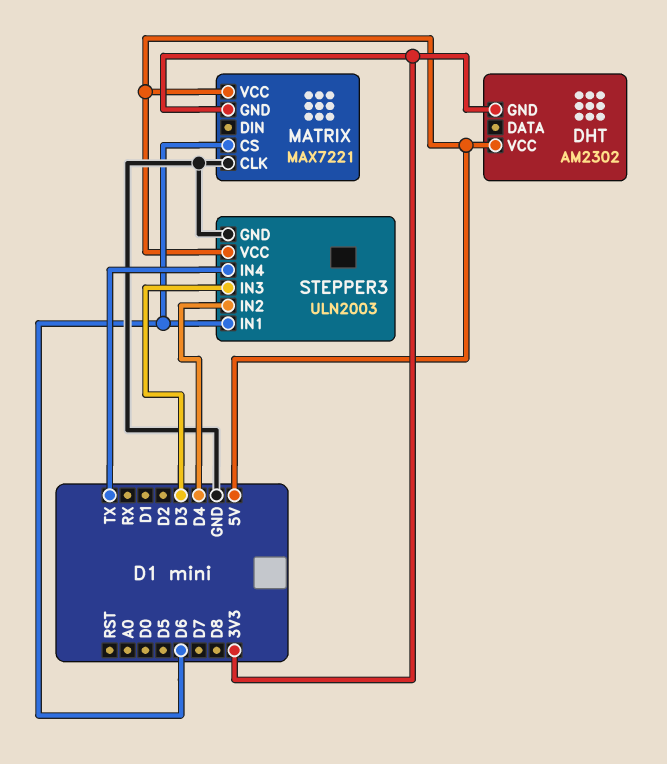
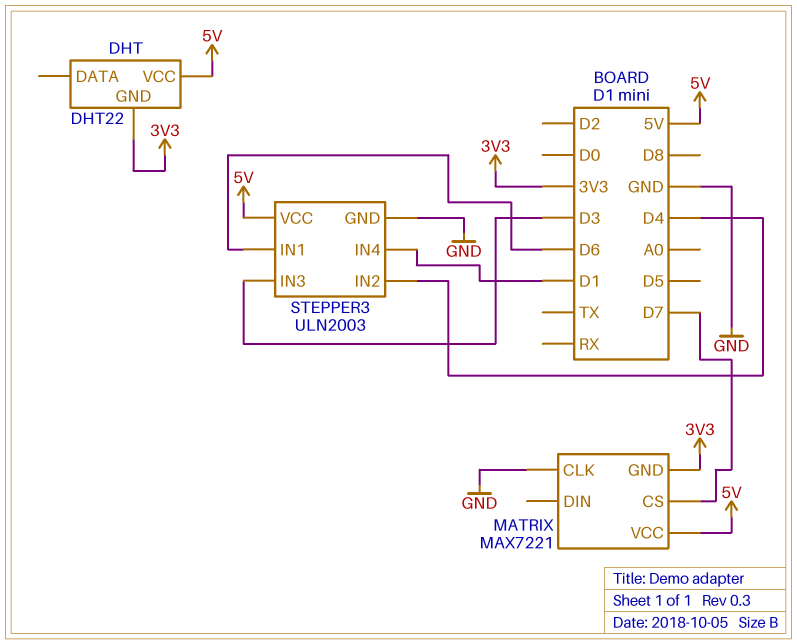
DHT: AM2302 -> DHT22
MATRIX pin CS: D6 -> D7
STEPPER3 pin IN4: TX -> D1

